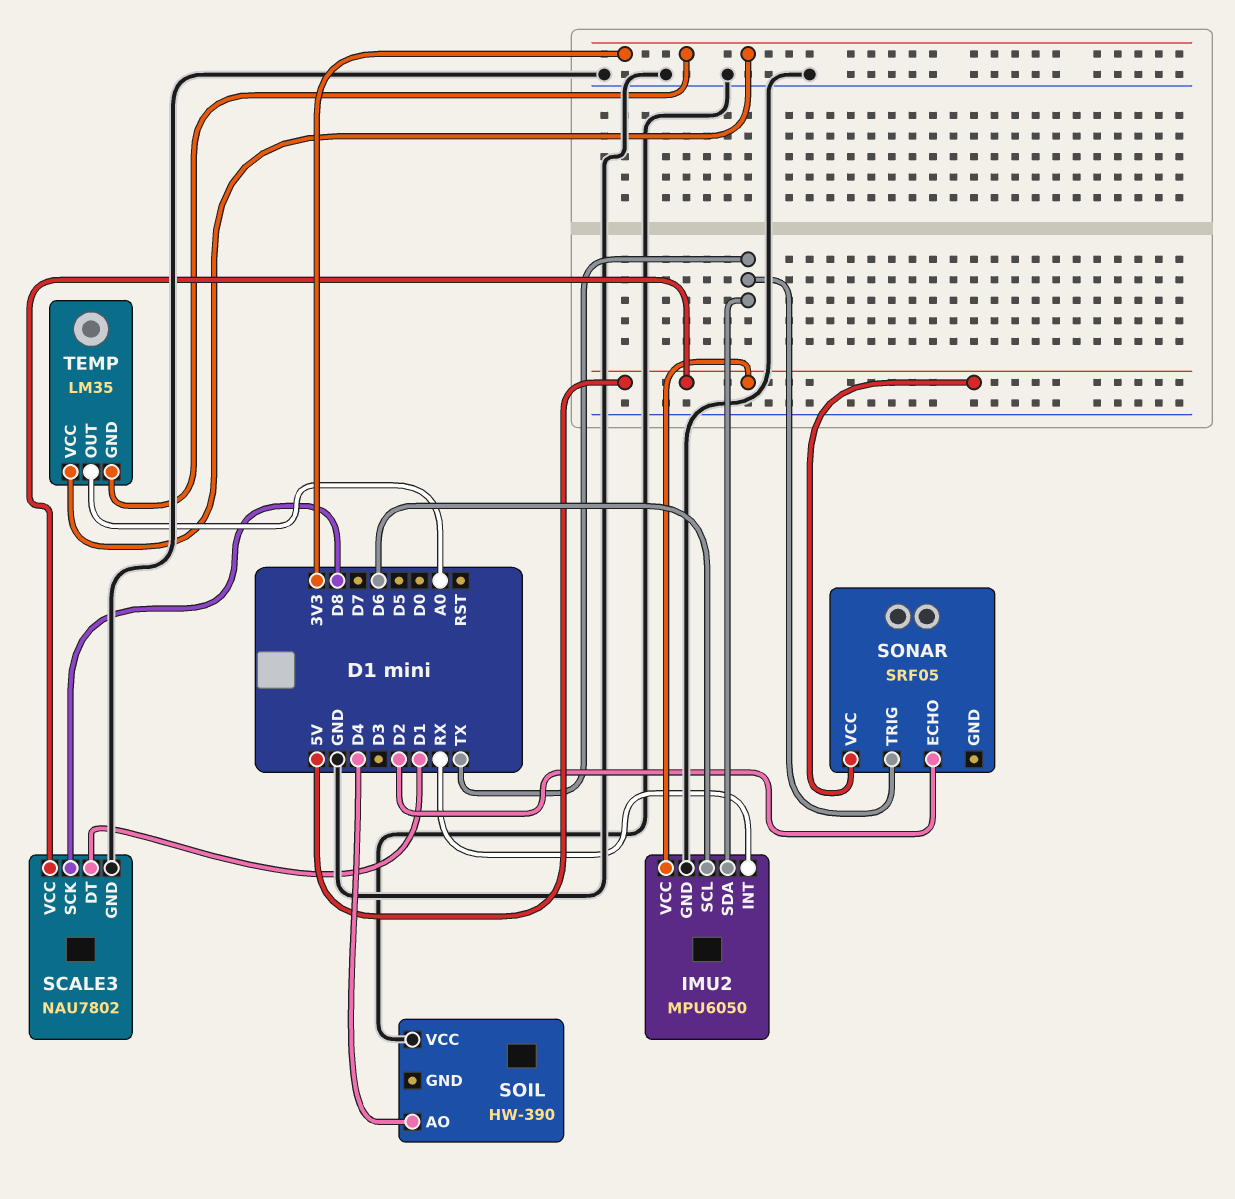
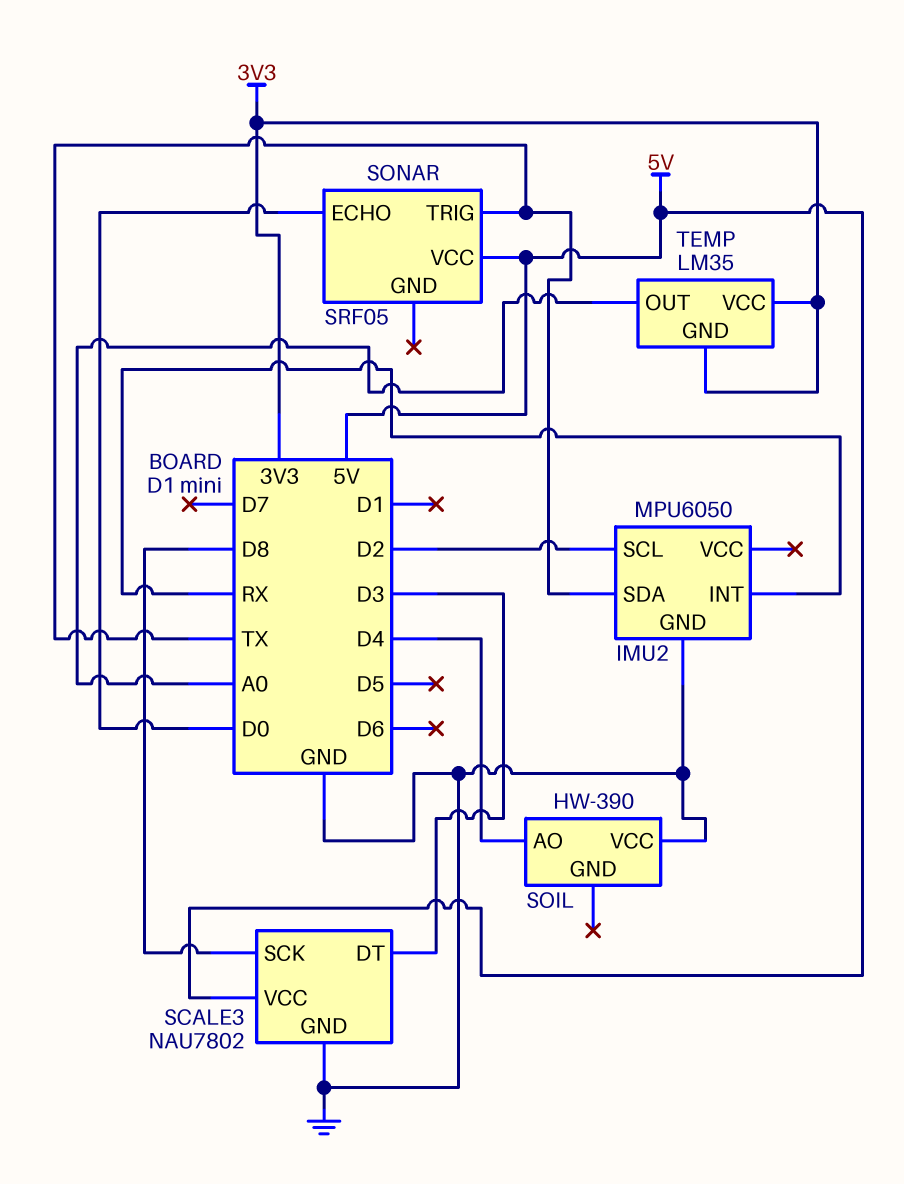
IMU2 pin SCL: D6 -> D2
IMU2 pin VCC: 5V -> none
SCALE3 pin DT: D1 -> D3
SONAR pin ECHO: D2 -> D0

